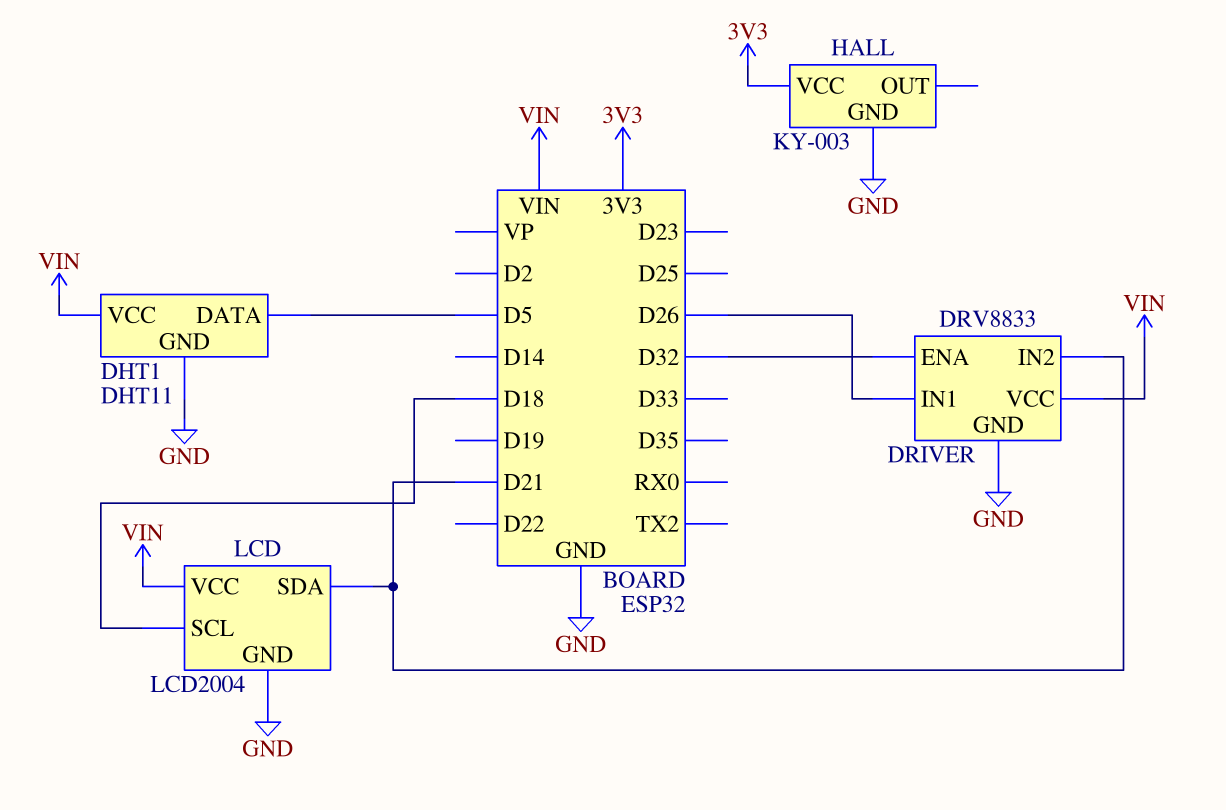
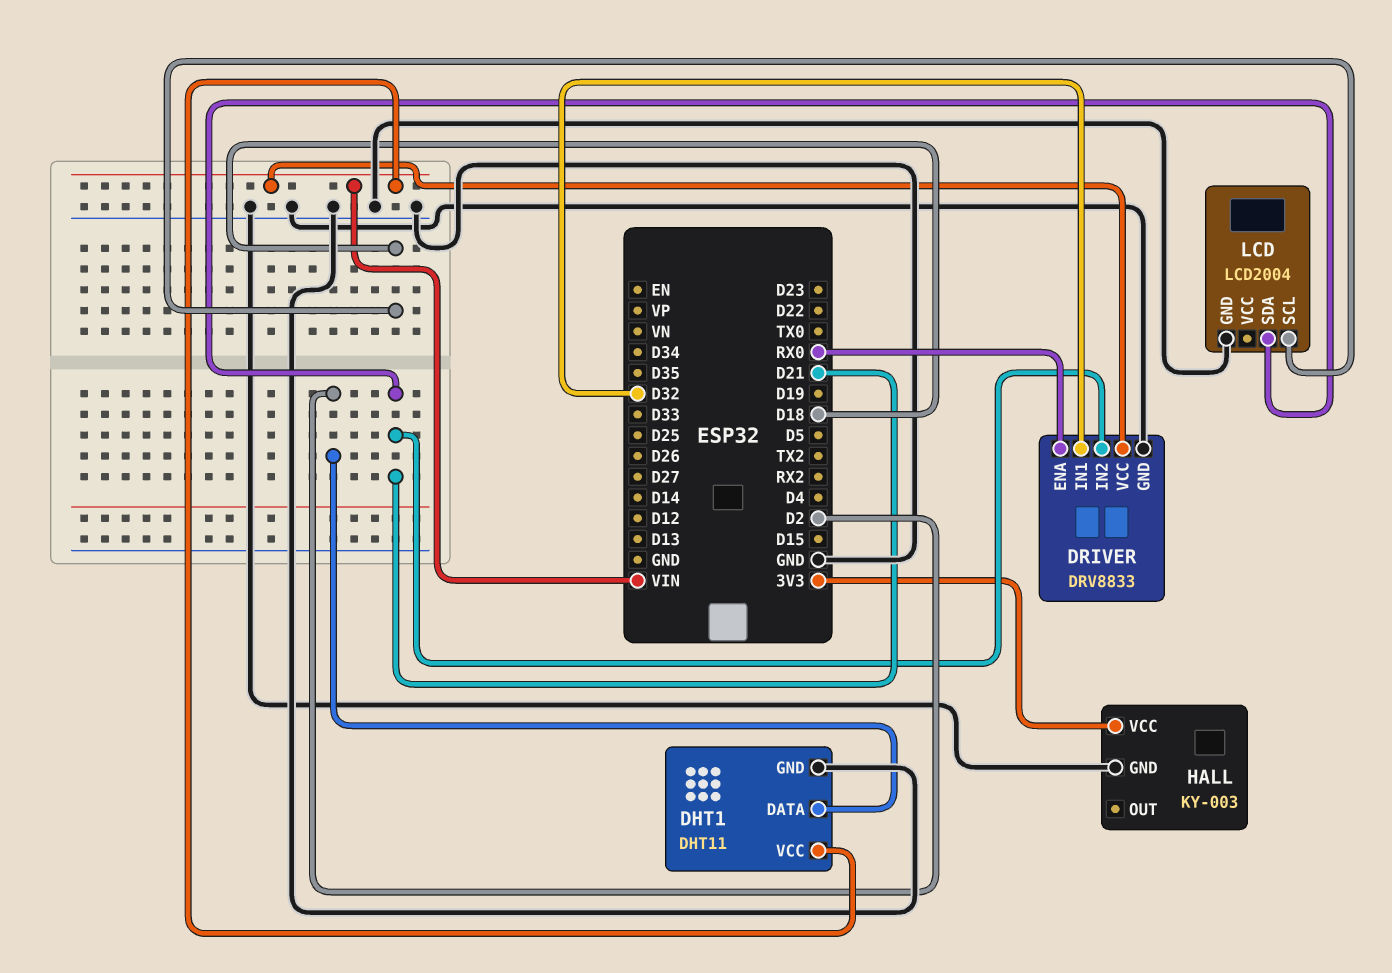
DHT1 pin DATA: D5 -> D2
DRIVER pin ENA: D32 -> RX0
DRIVER pin IN1: D26 -> D32
LCD pin VCC: VIN -> none

